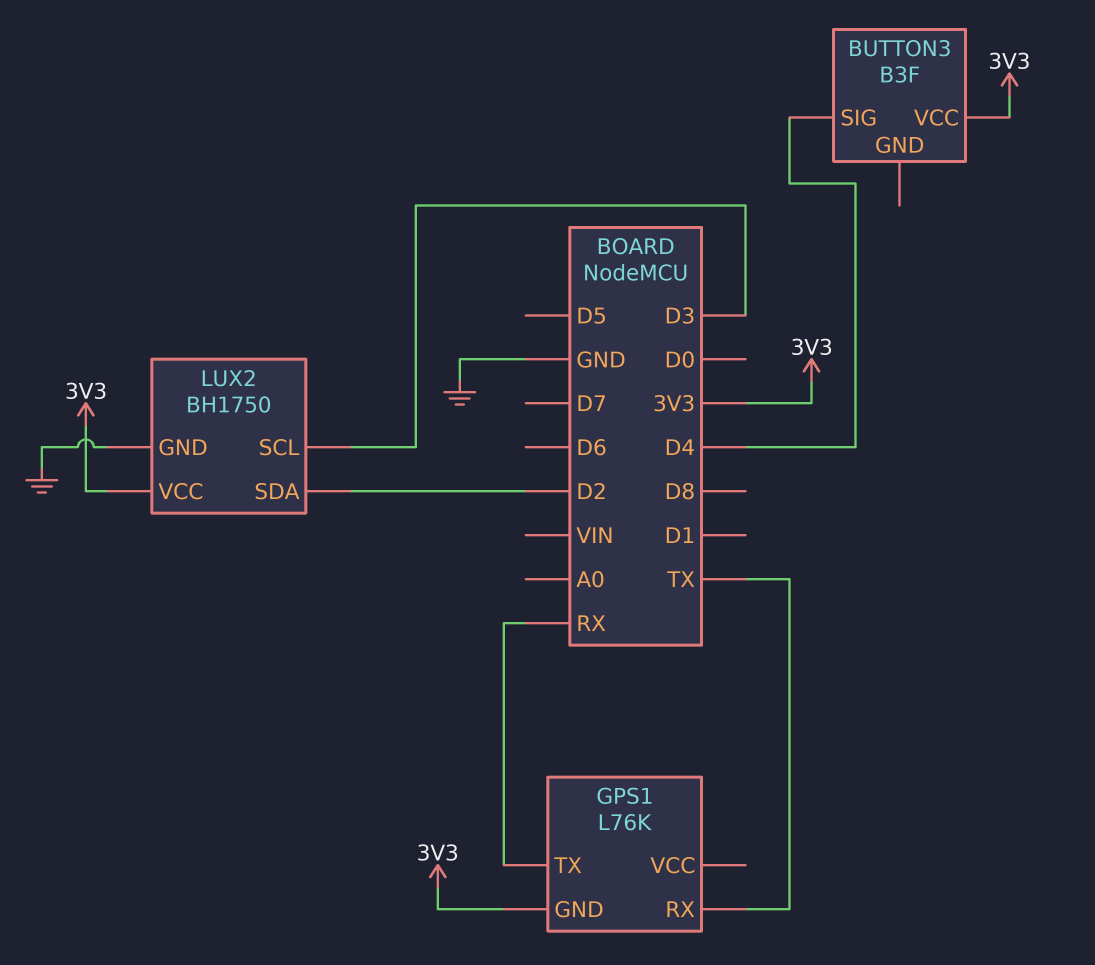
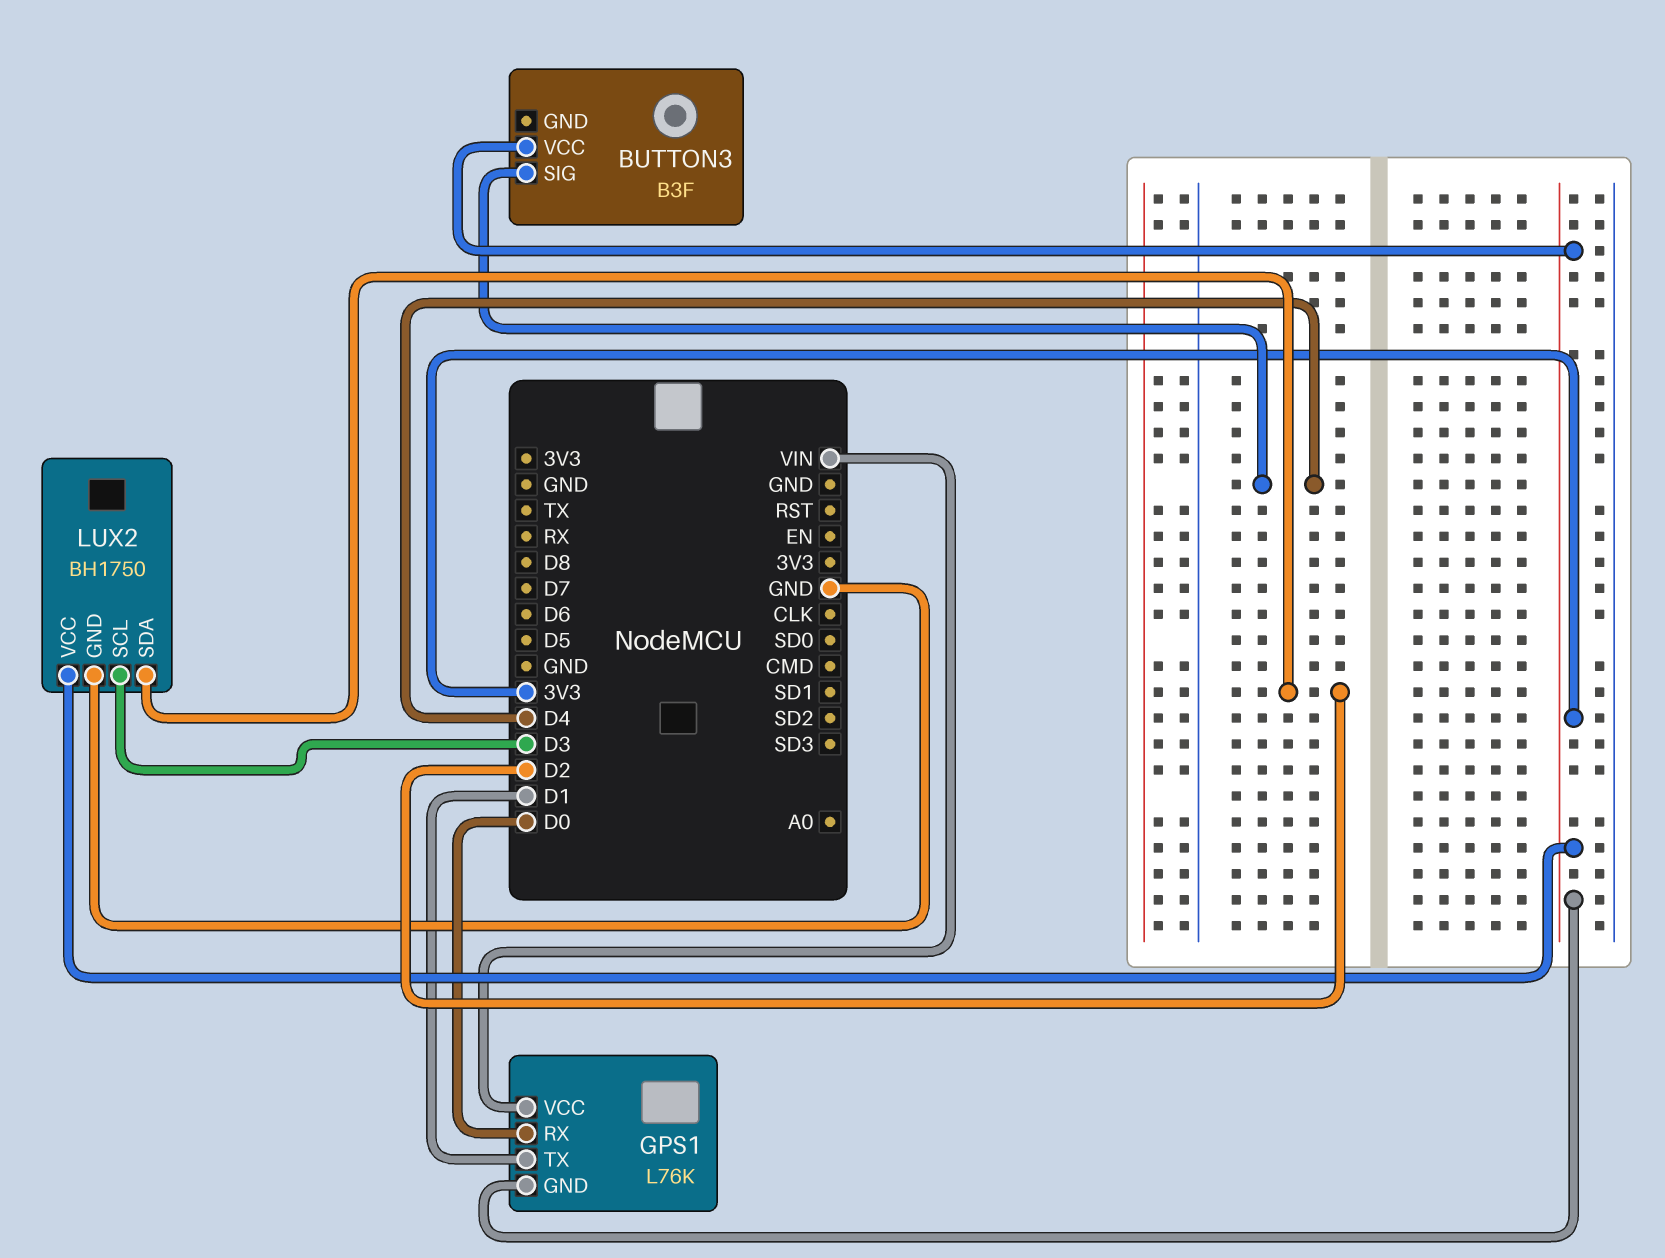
GPS1 pin RX: TX -> D0
GPS1 pin TX: RX -> D1
GPS1 pin VCC: none -> VIN

